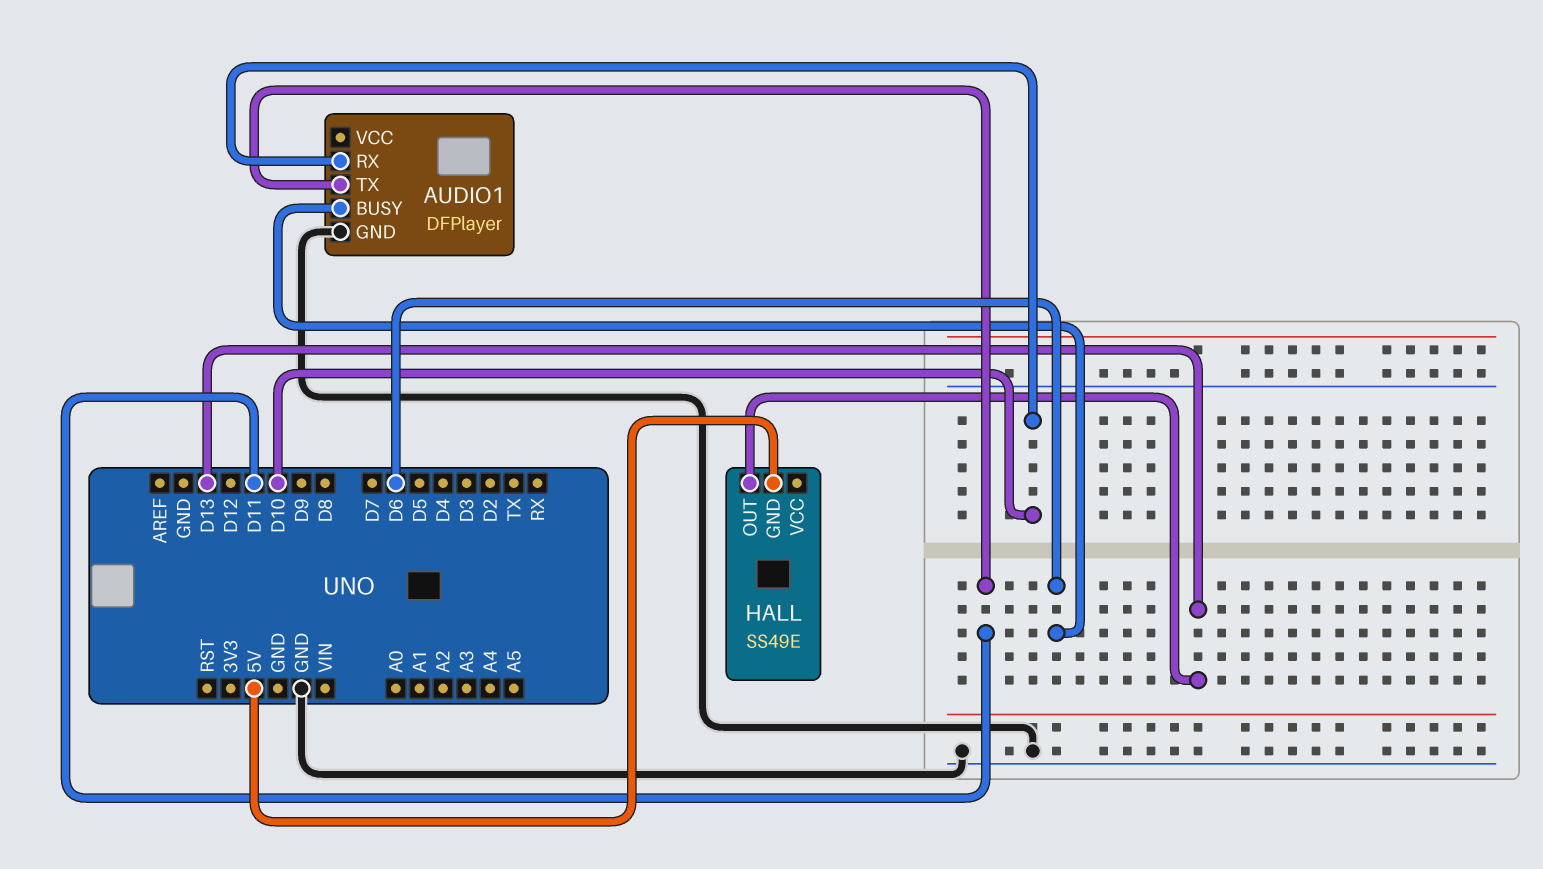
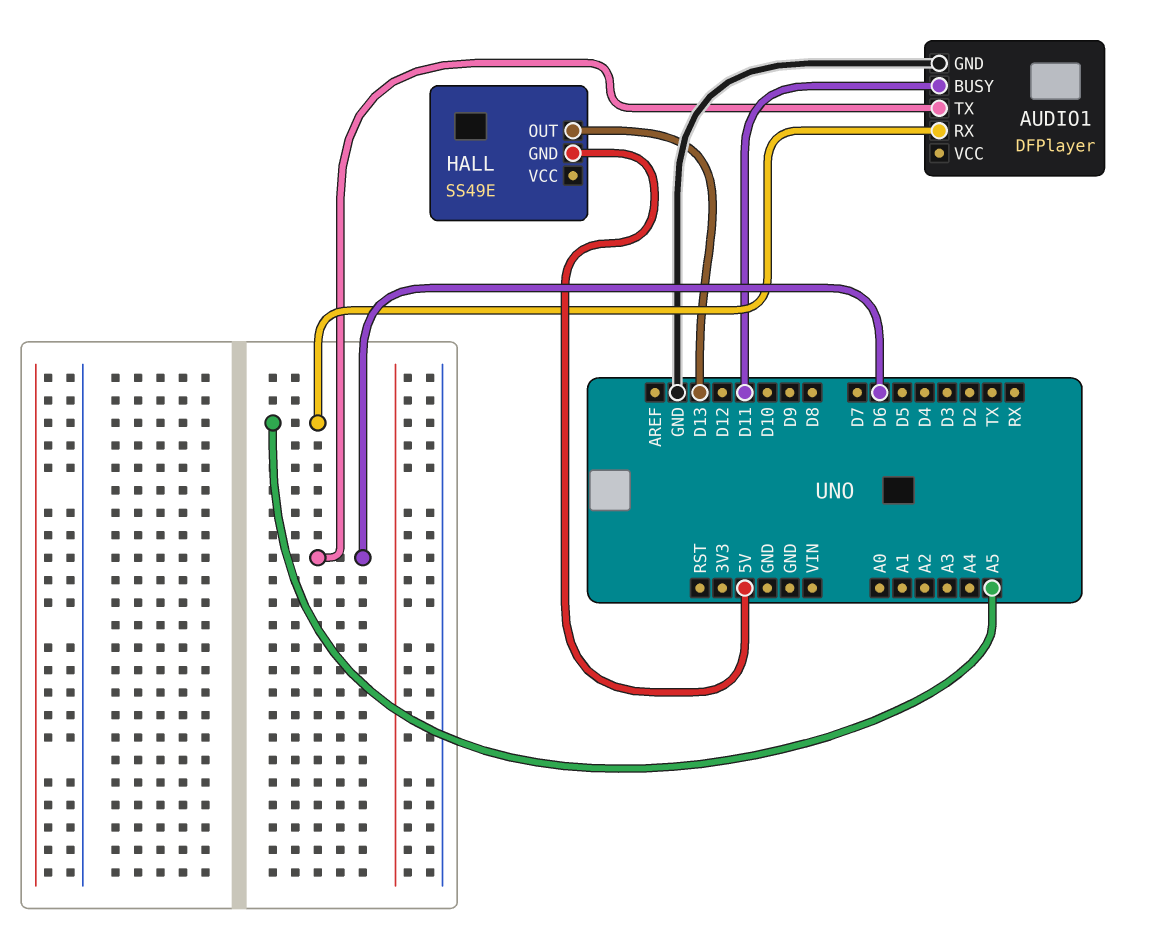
AUDIO1 pin BUSY: D6 -> D11
AUDIO1 pin RX: D10 -> A5
AUDIO1 pin TX: D11 -> D6

